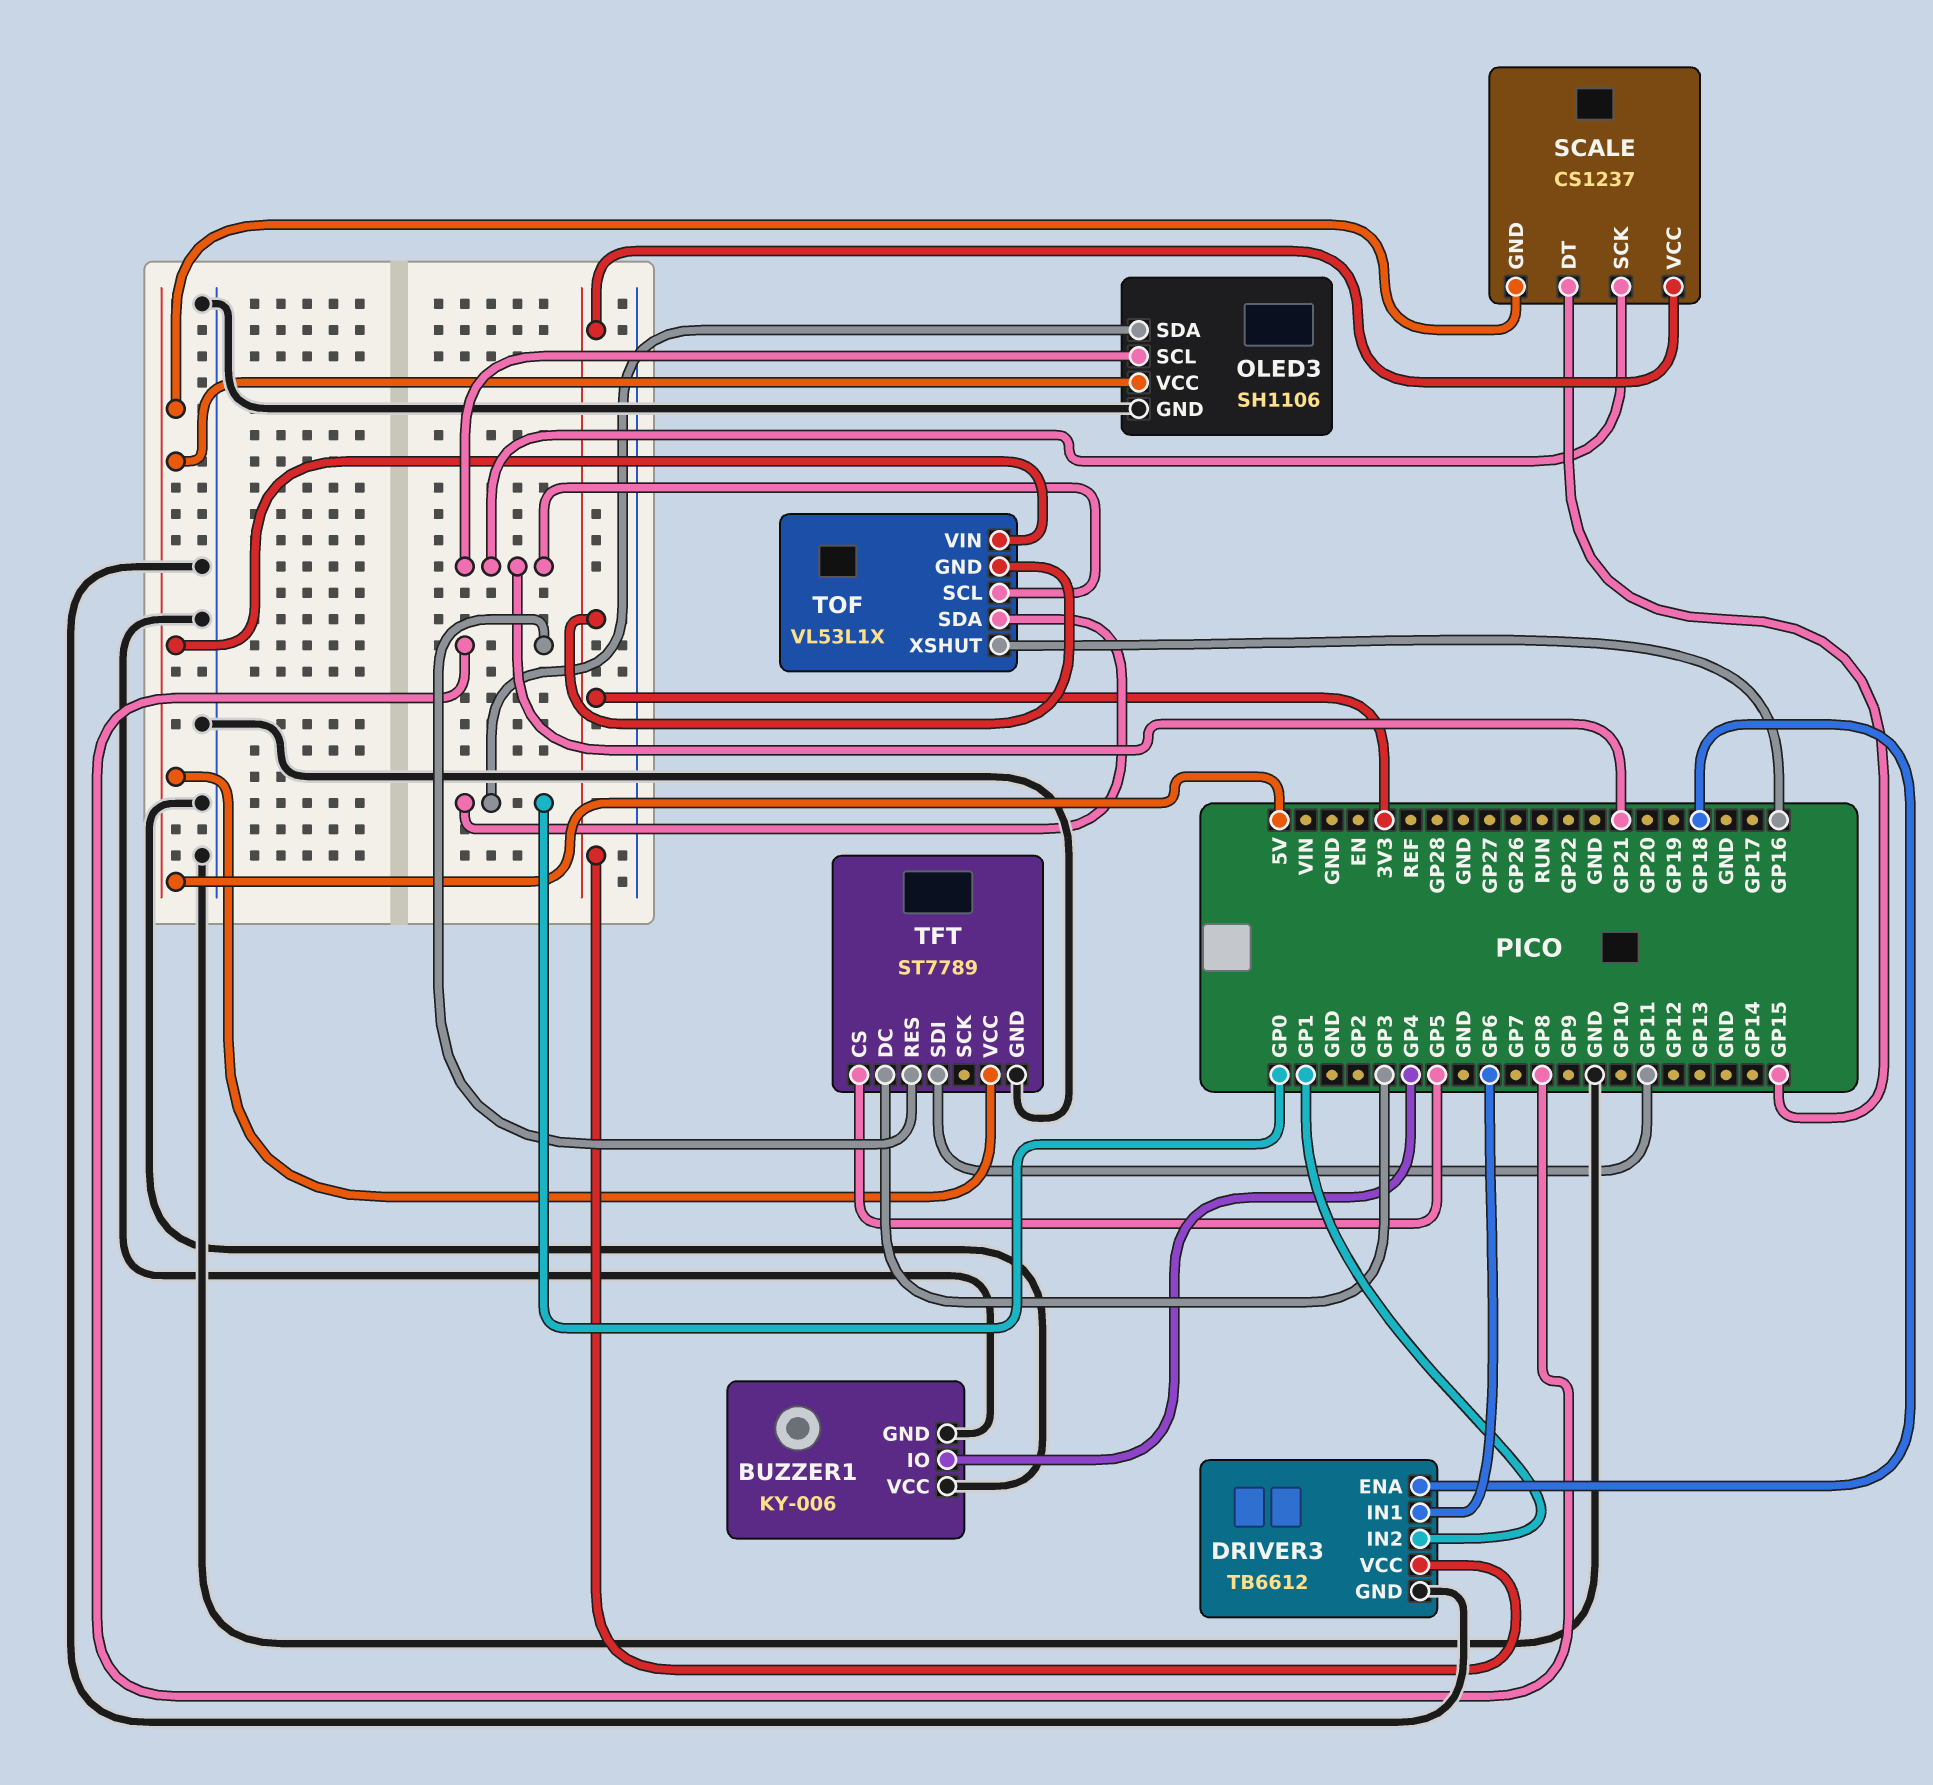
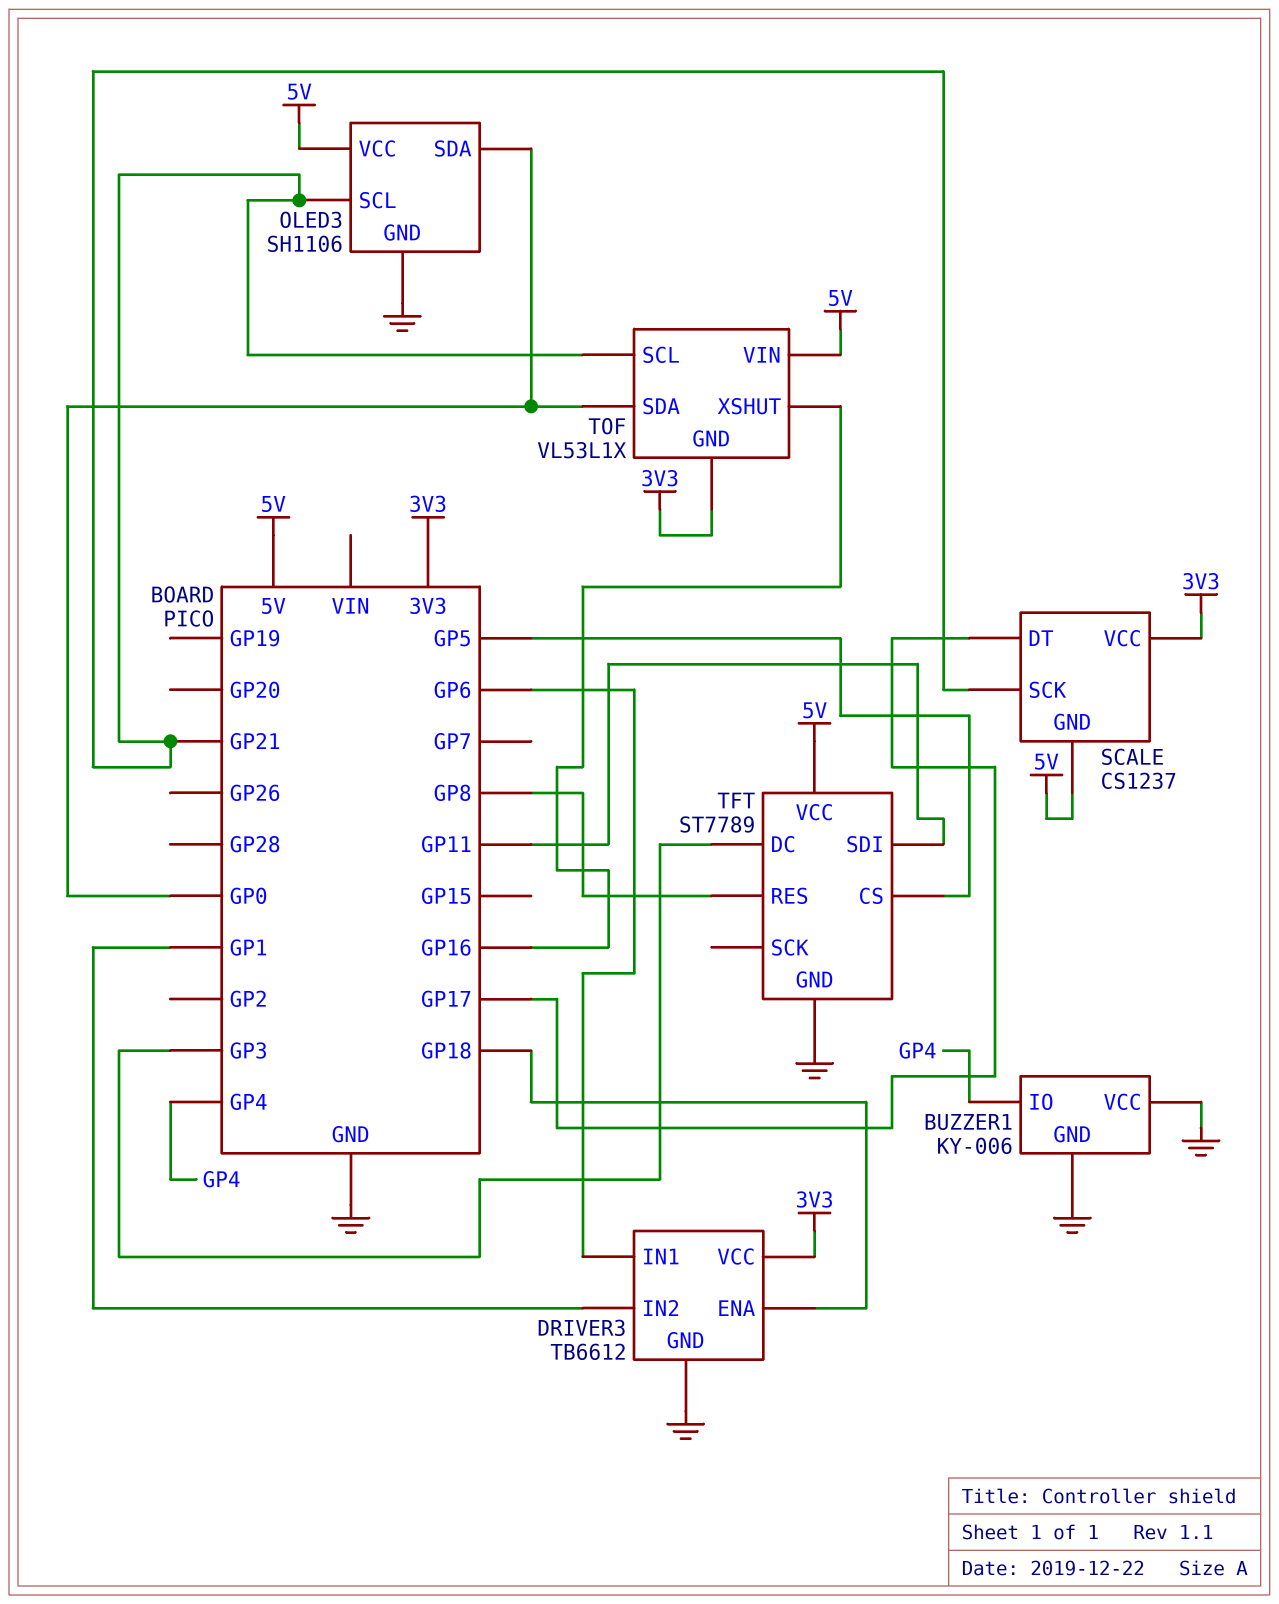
SCALE pin DT: GP15 -> GP17

